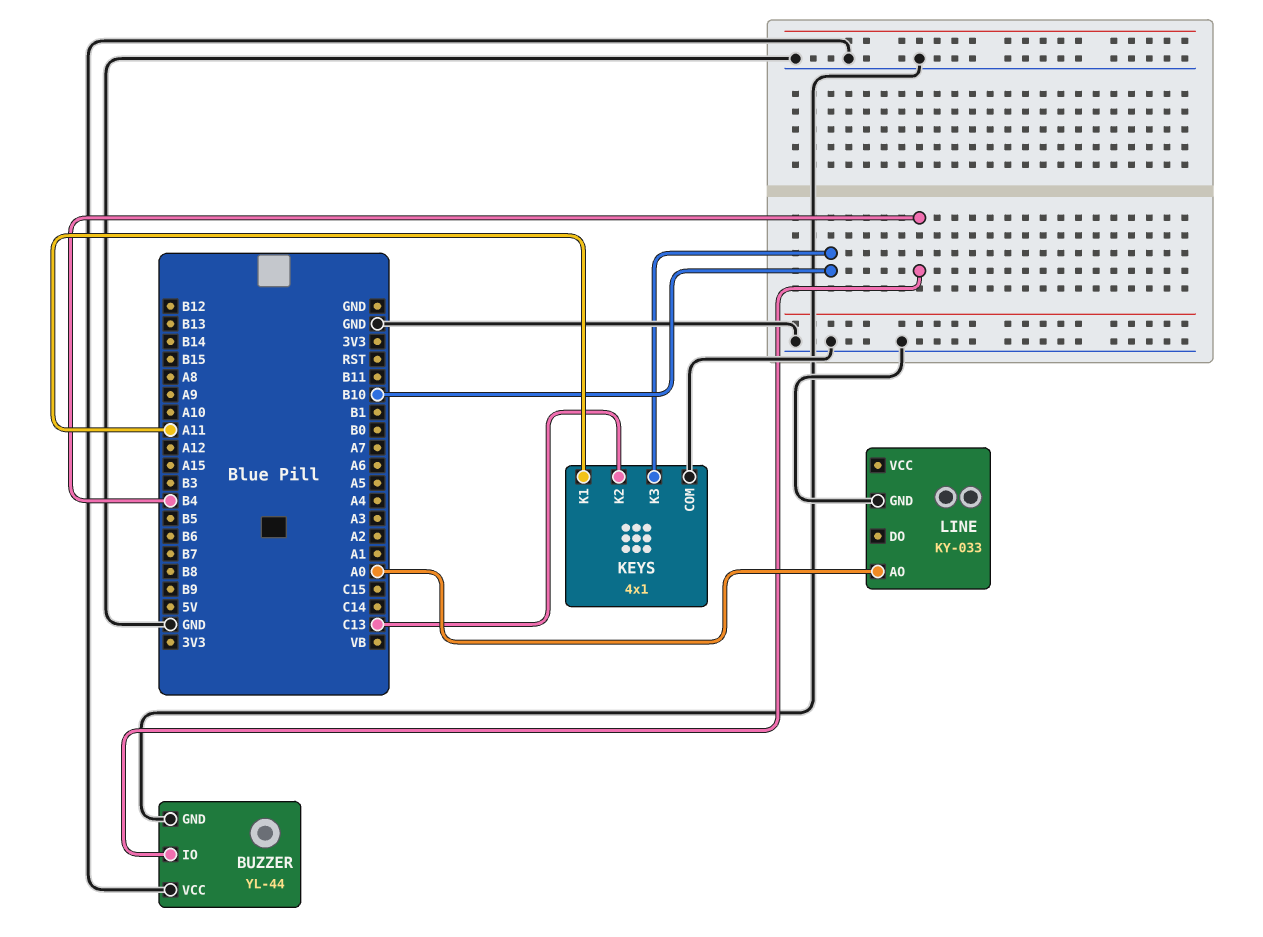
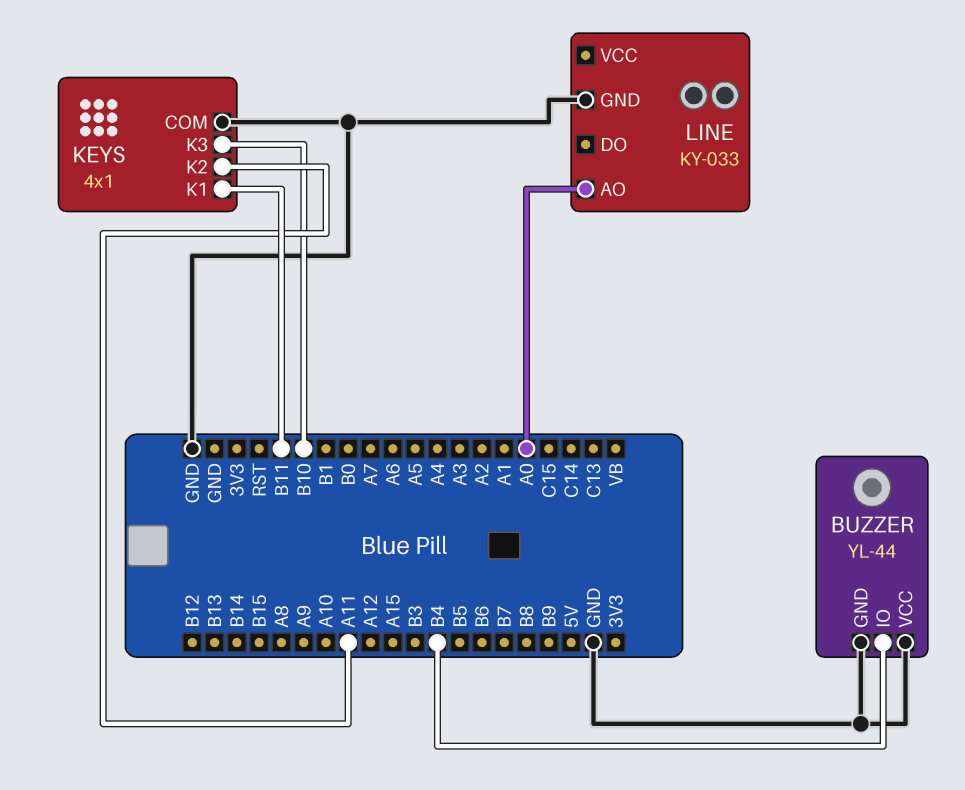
KEYS pin K1: A11 -> B11
KEYS pin K2: C13 -> A11

